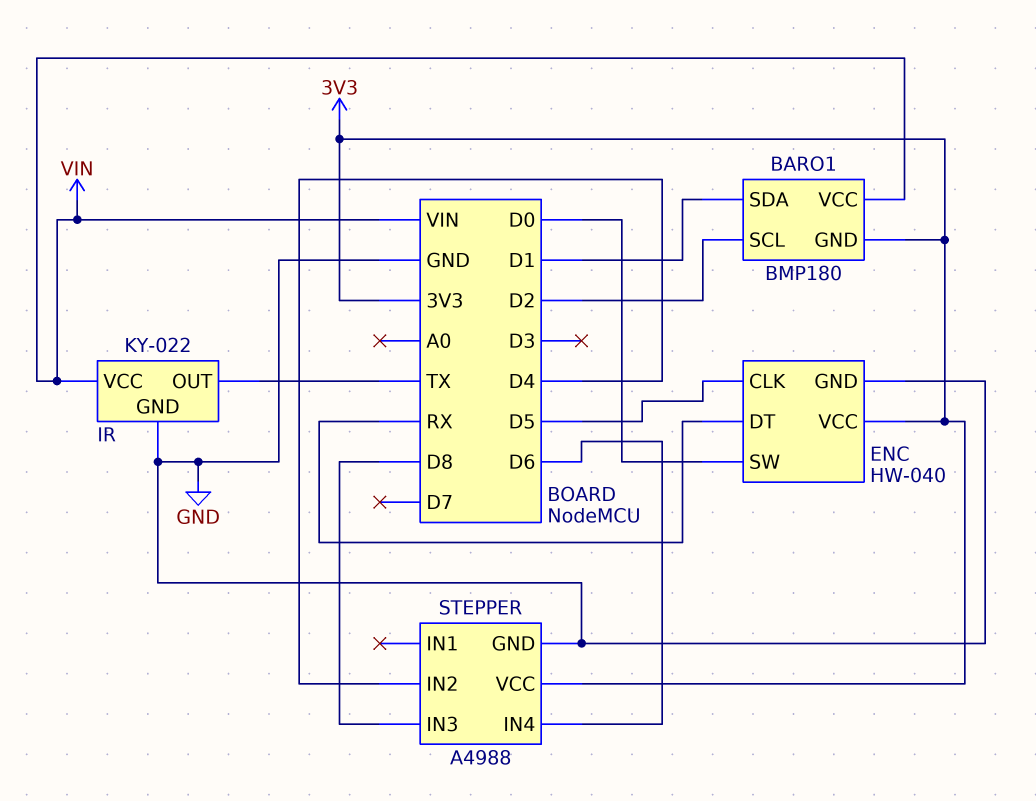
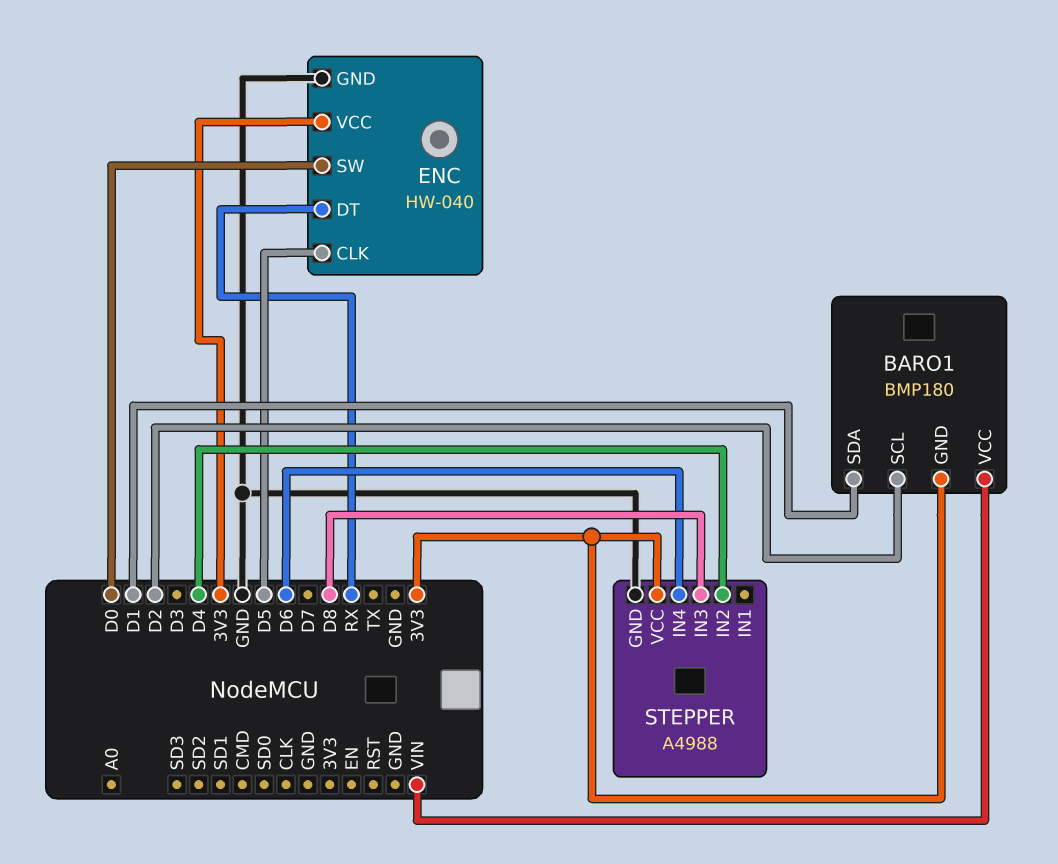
IR: KY-022 -> none
IR pin GND: GND -> none
IR pin OUT: TX -> none
IR pin VCC: VIN -> none

